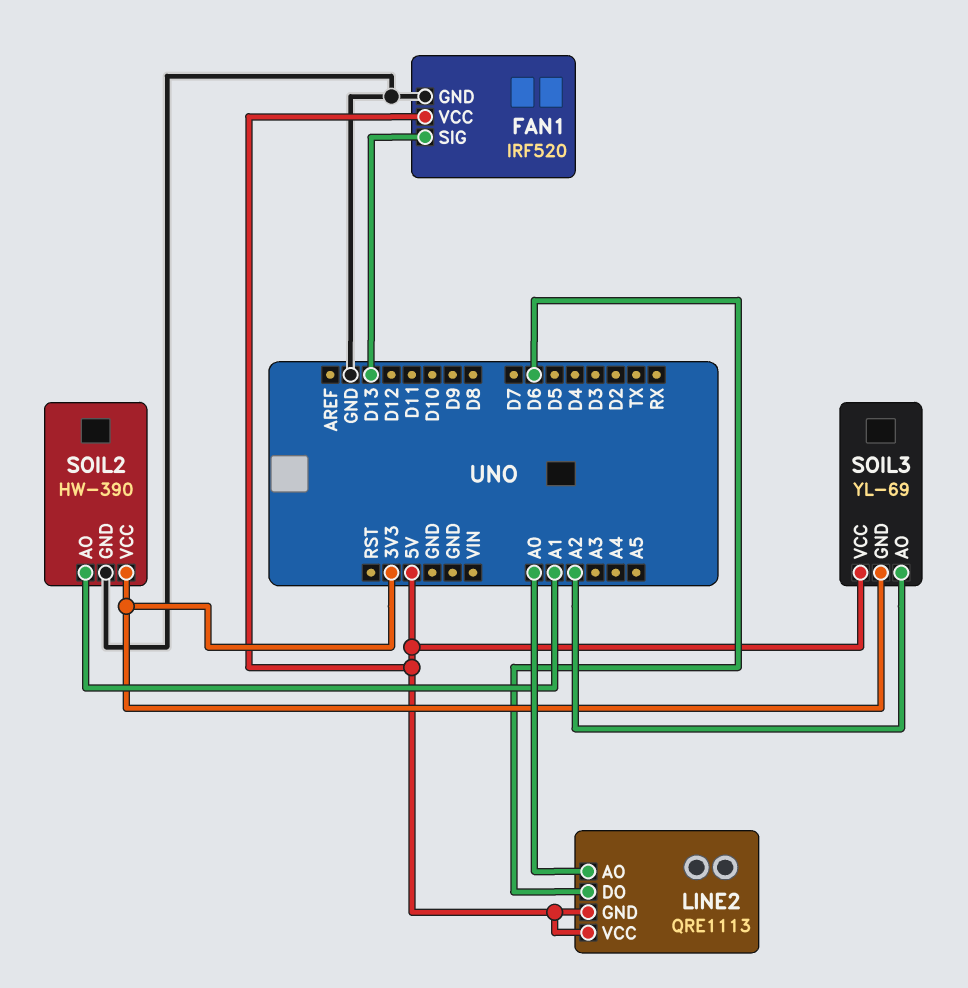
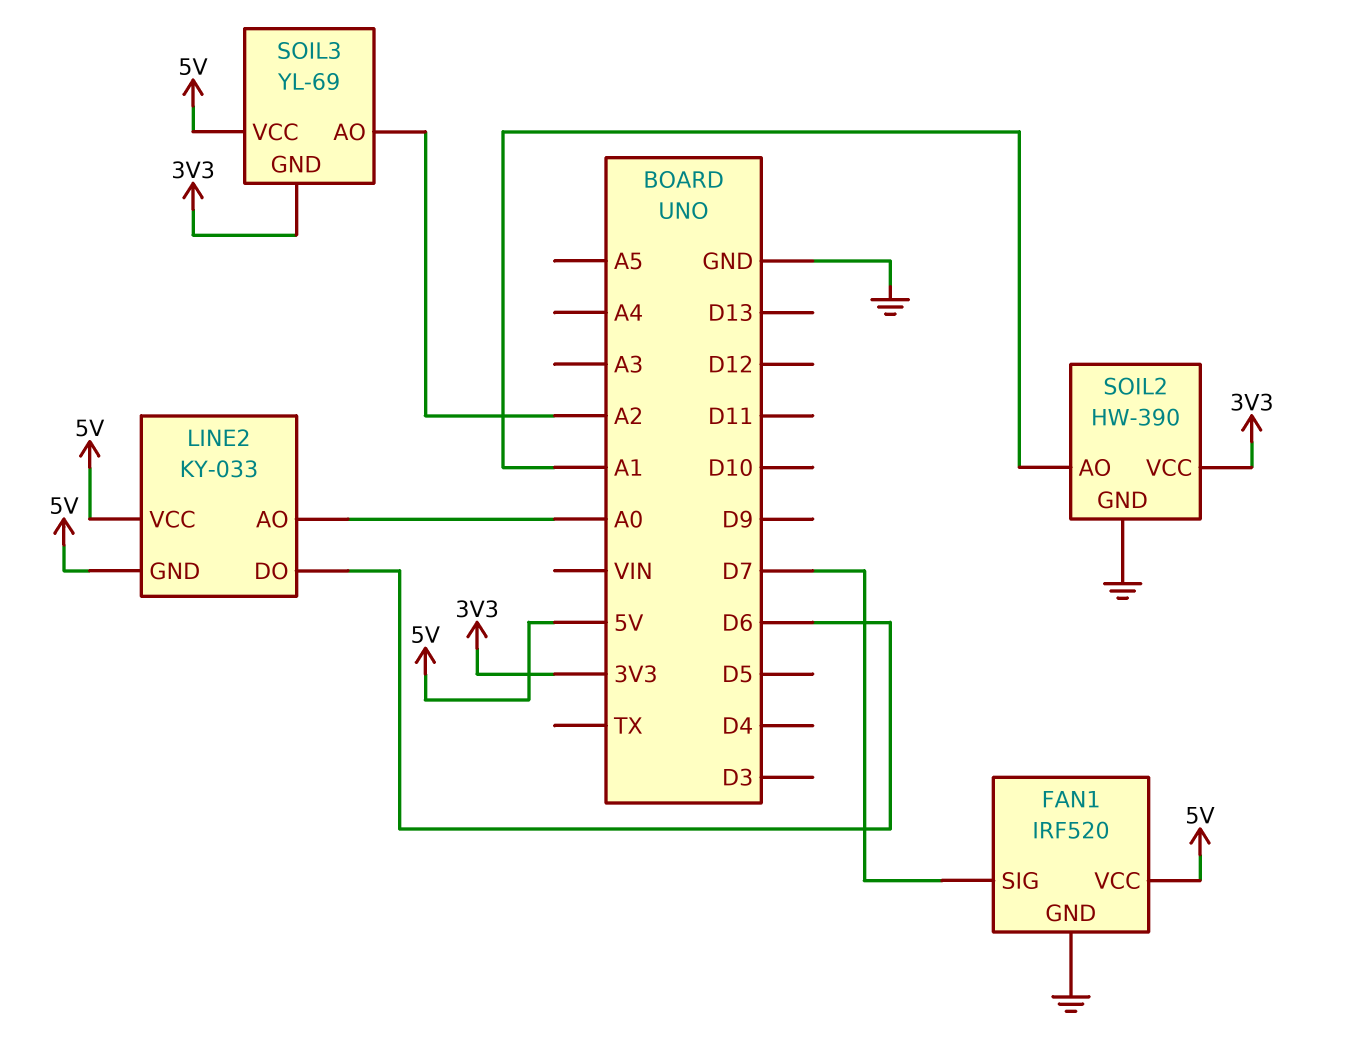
FAN1 pin SIG: D13 -> D7
LINE2: QRE1113 -> KY-033

